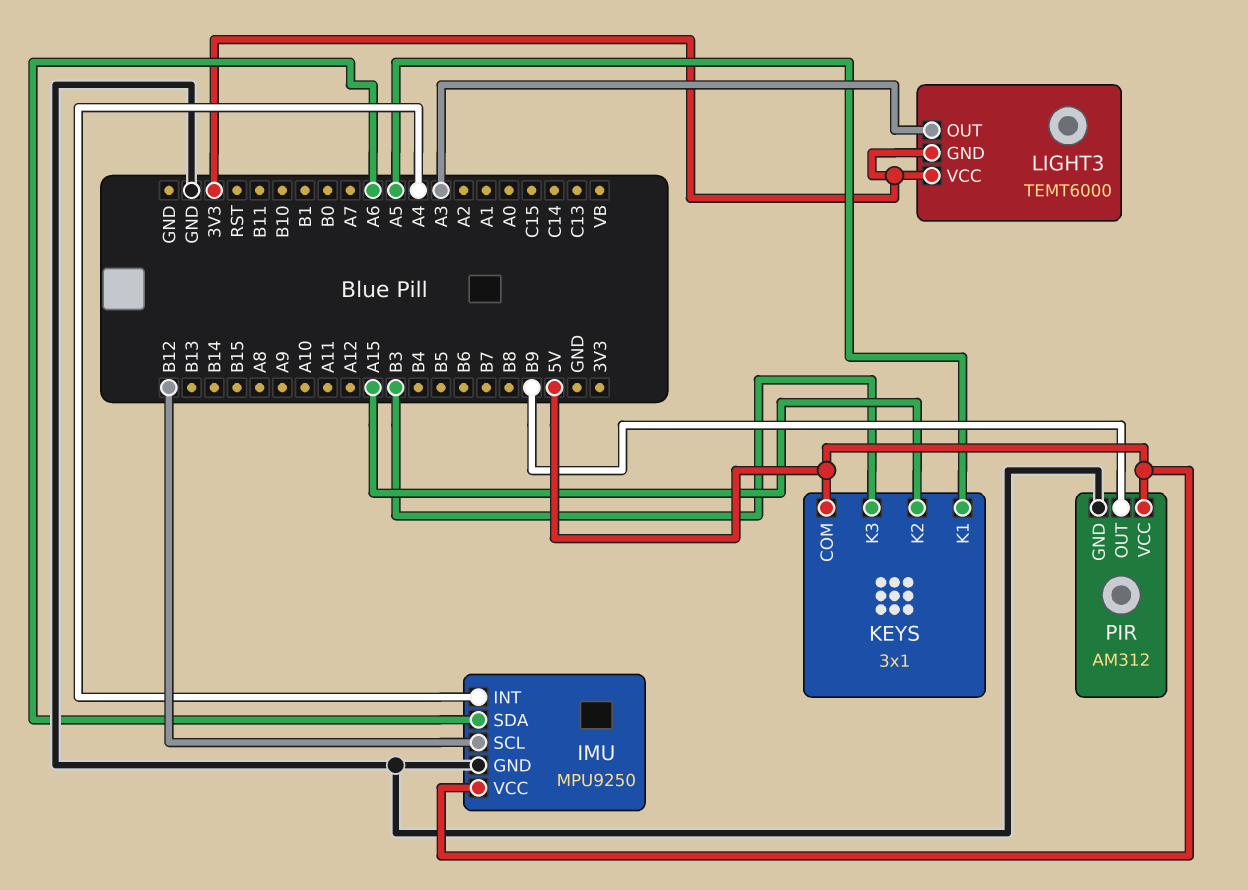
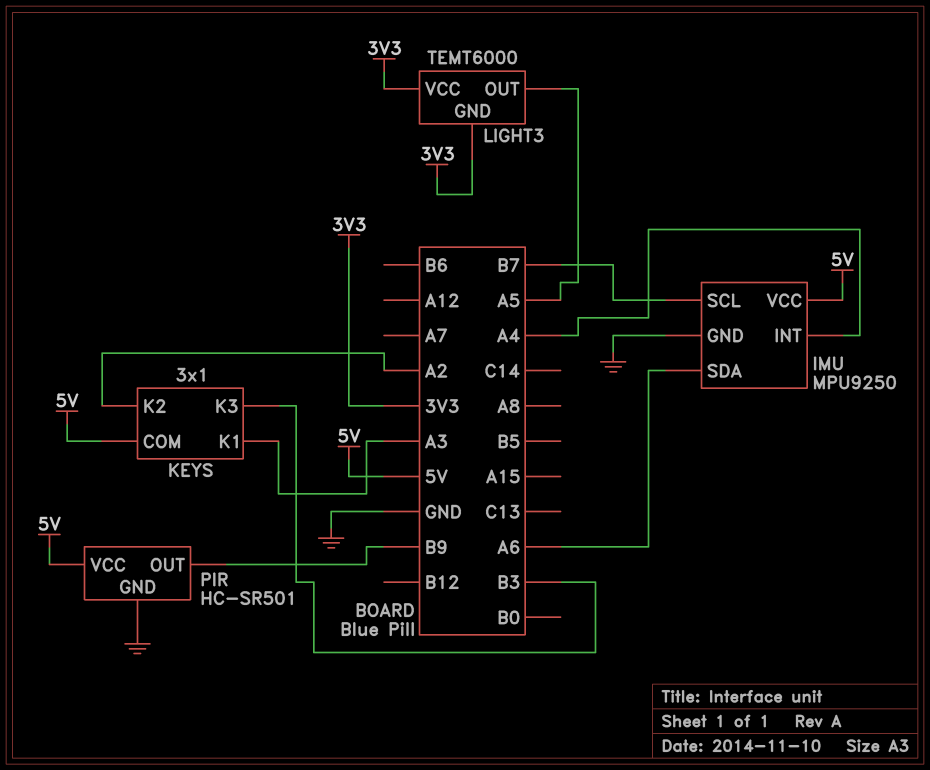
IMU pin SCL: B12 -> B7
KEYS pin K1: A5 -> A3
KEYS pin K2: A15 -> A2
LIGHT3 pin OUT: A3 -> A5
PIR: AM312 -> HC-SR501

